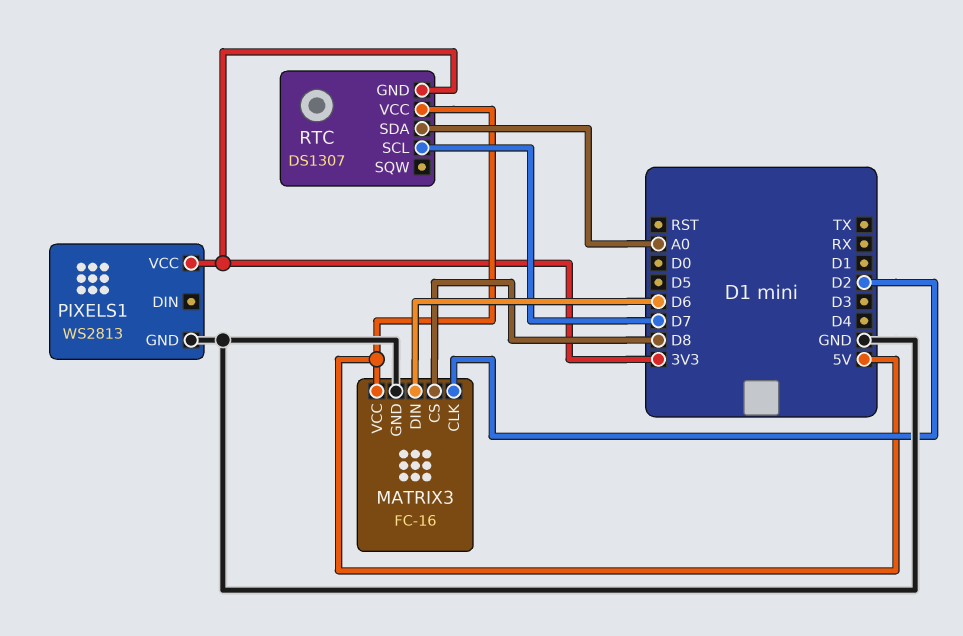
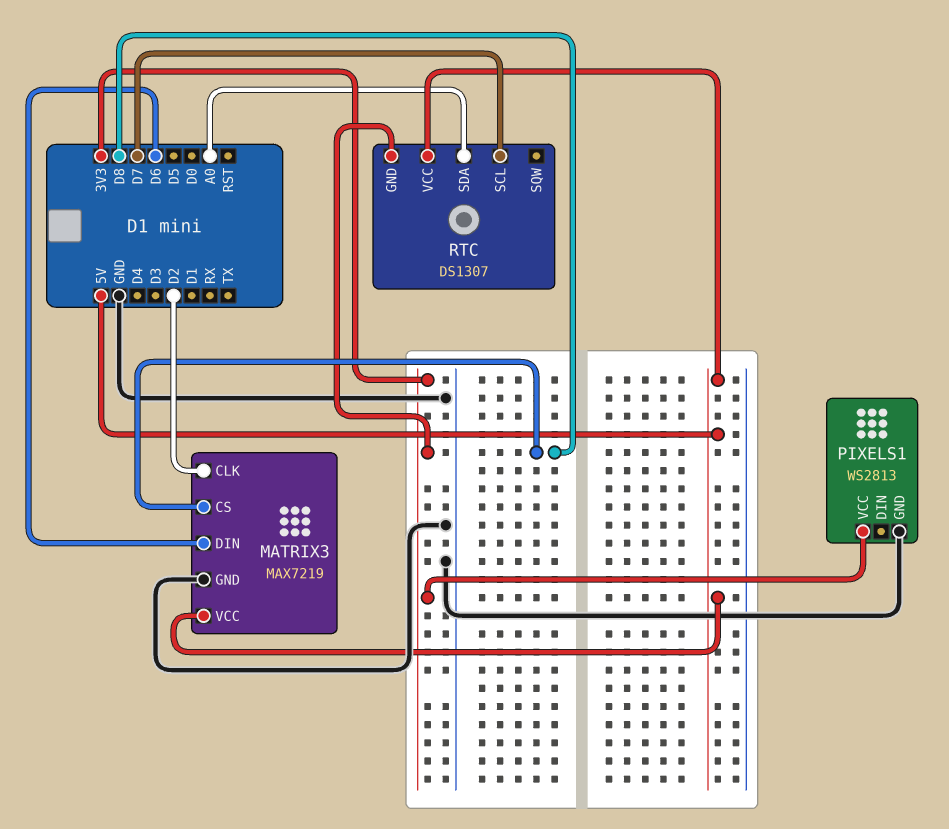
MATRIX3: FC-16 -> MAX7219

